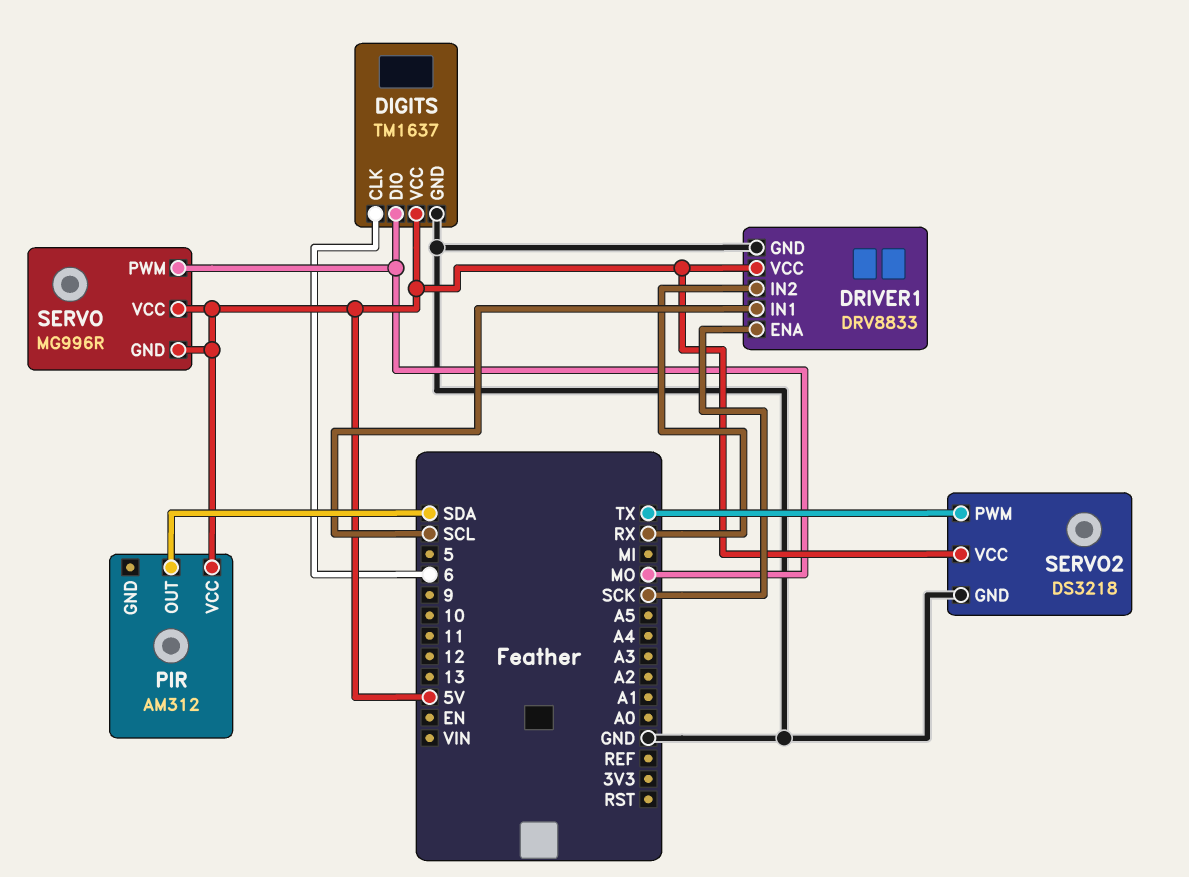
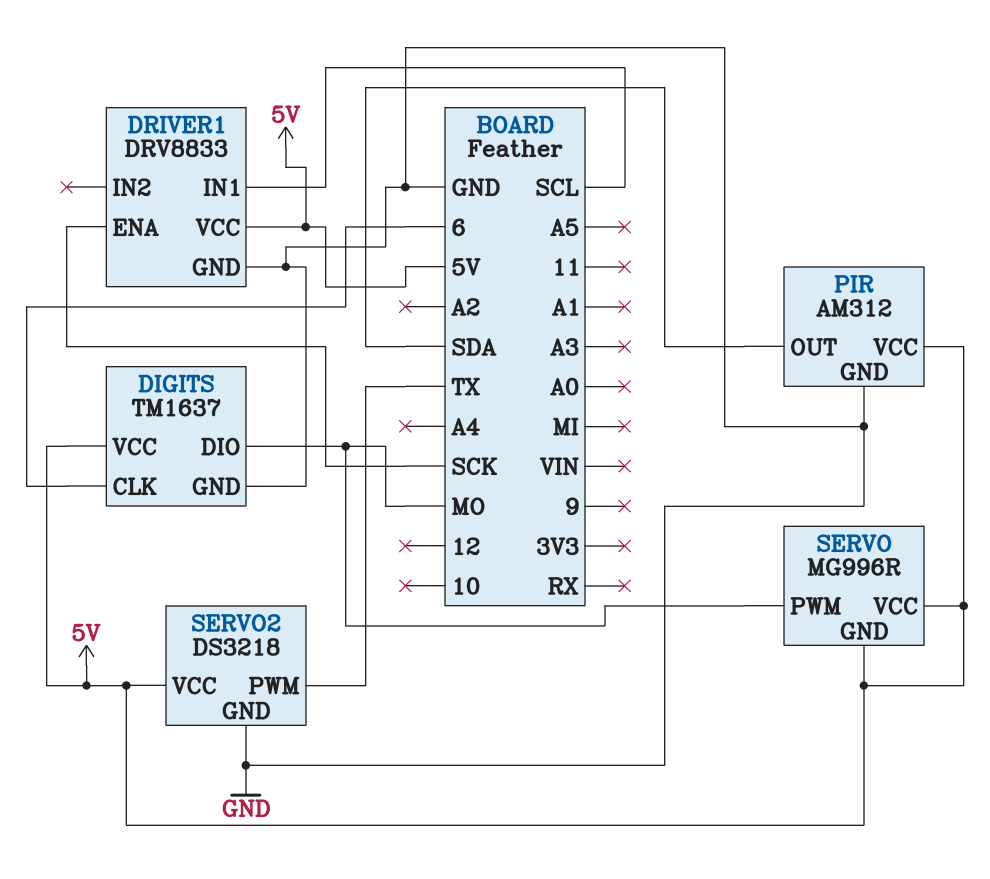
DRIVER1 pin IN2: RX -> none
PIR pin GND: none -> GND

